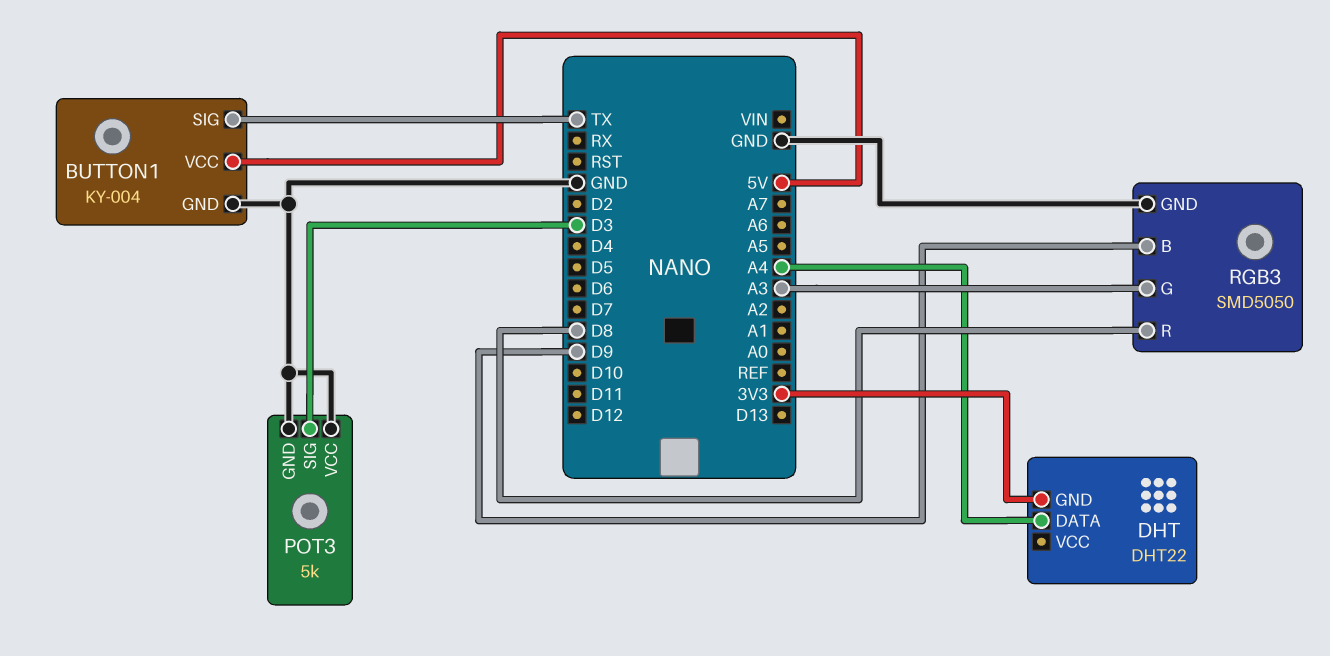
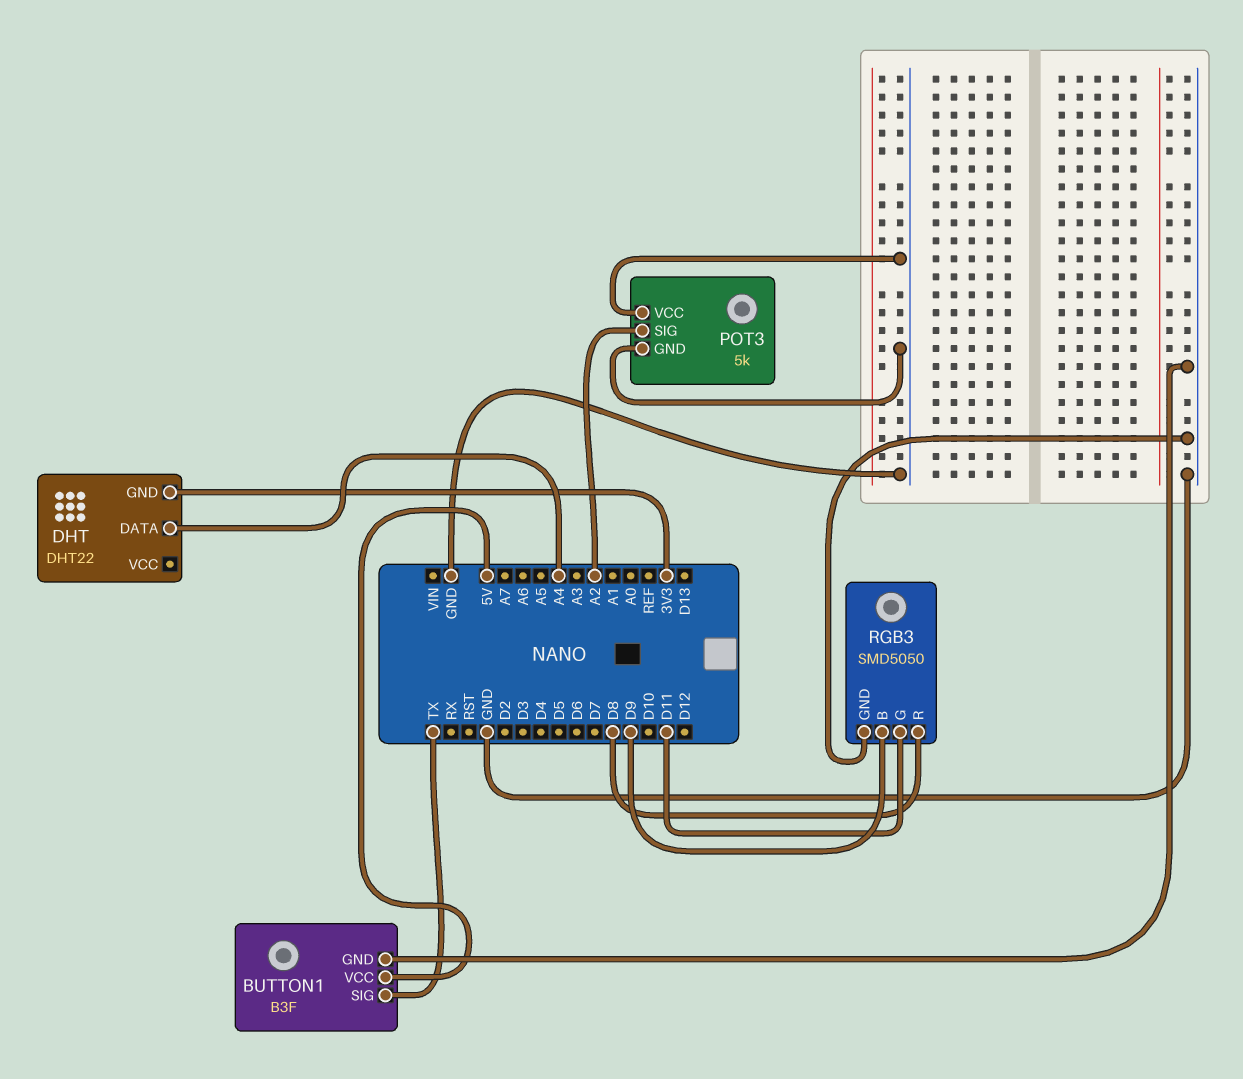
BUTTON1: KY-004 -> B3F
POT3 pin SIG: D3 -> A2
RGB3 pin G: A3 -> D11

